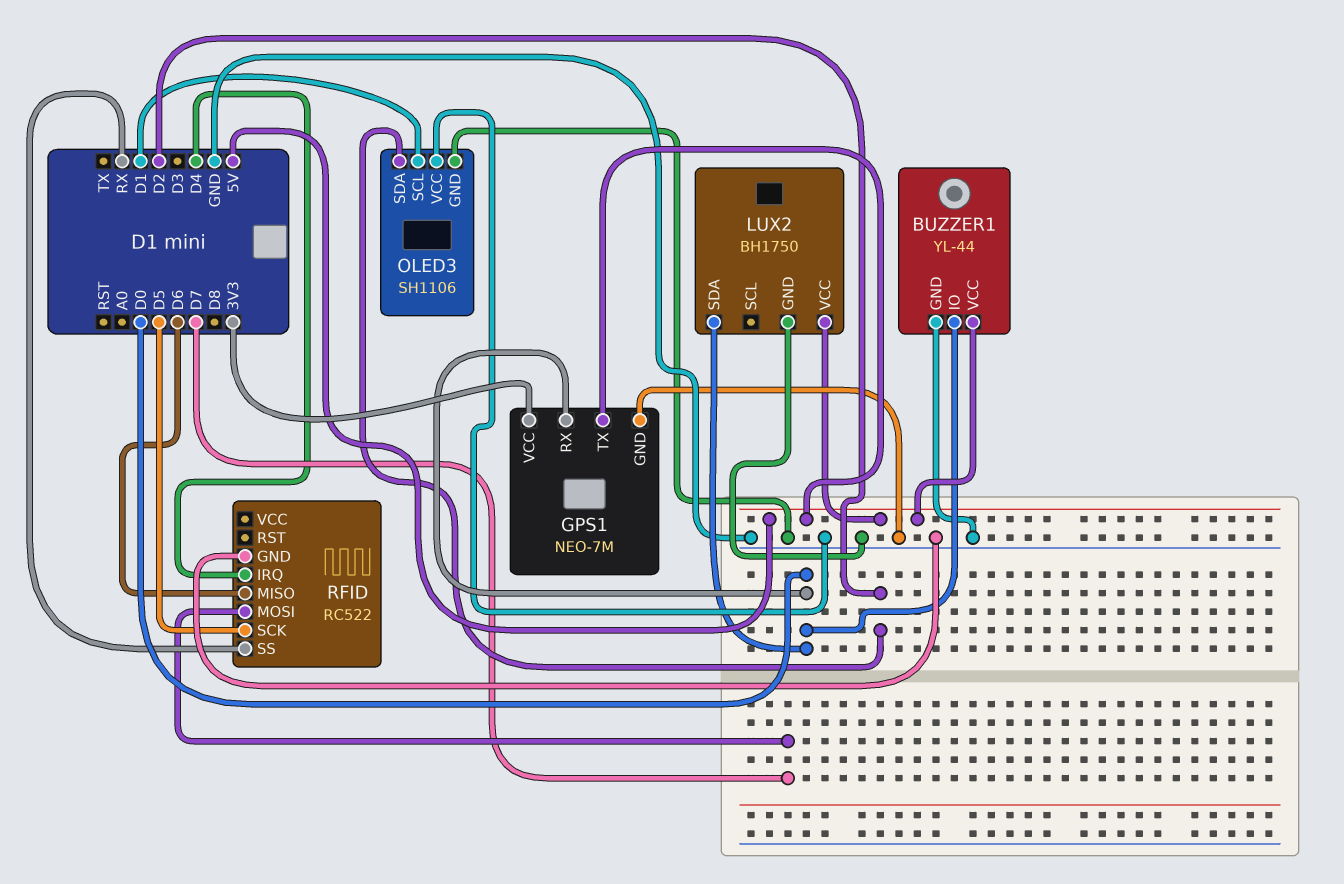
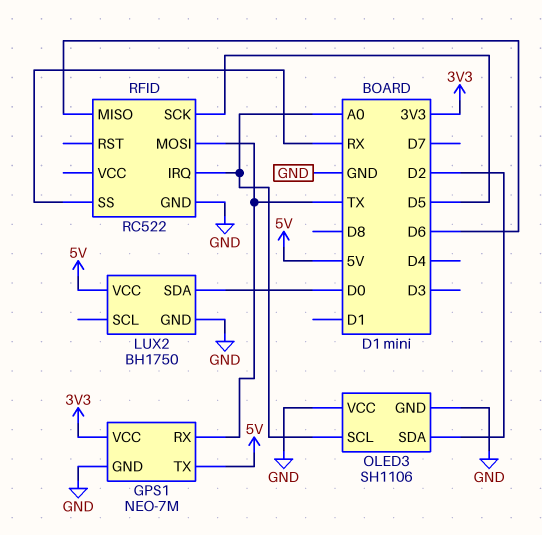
BUZZER1: YL-44 -> none
BUZZER1 pin GND: GND -> none
BUZZER1 pin IO: D0 -> none
BUZZER1 pin VCC: 5V -> none
GPS1 pin RX: D0 -> TX
OLED3 pin SCL: D1 -> A0
RFID pin IRQ: D4 -> A0
RFID pin MOSI: D7 -> TX

